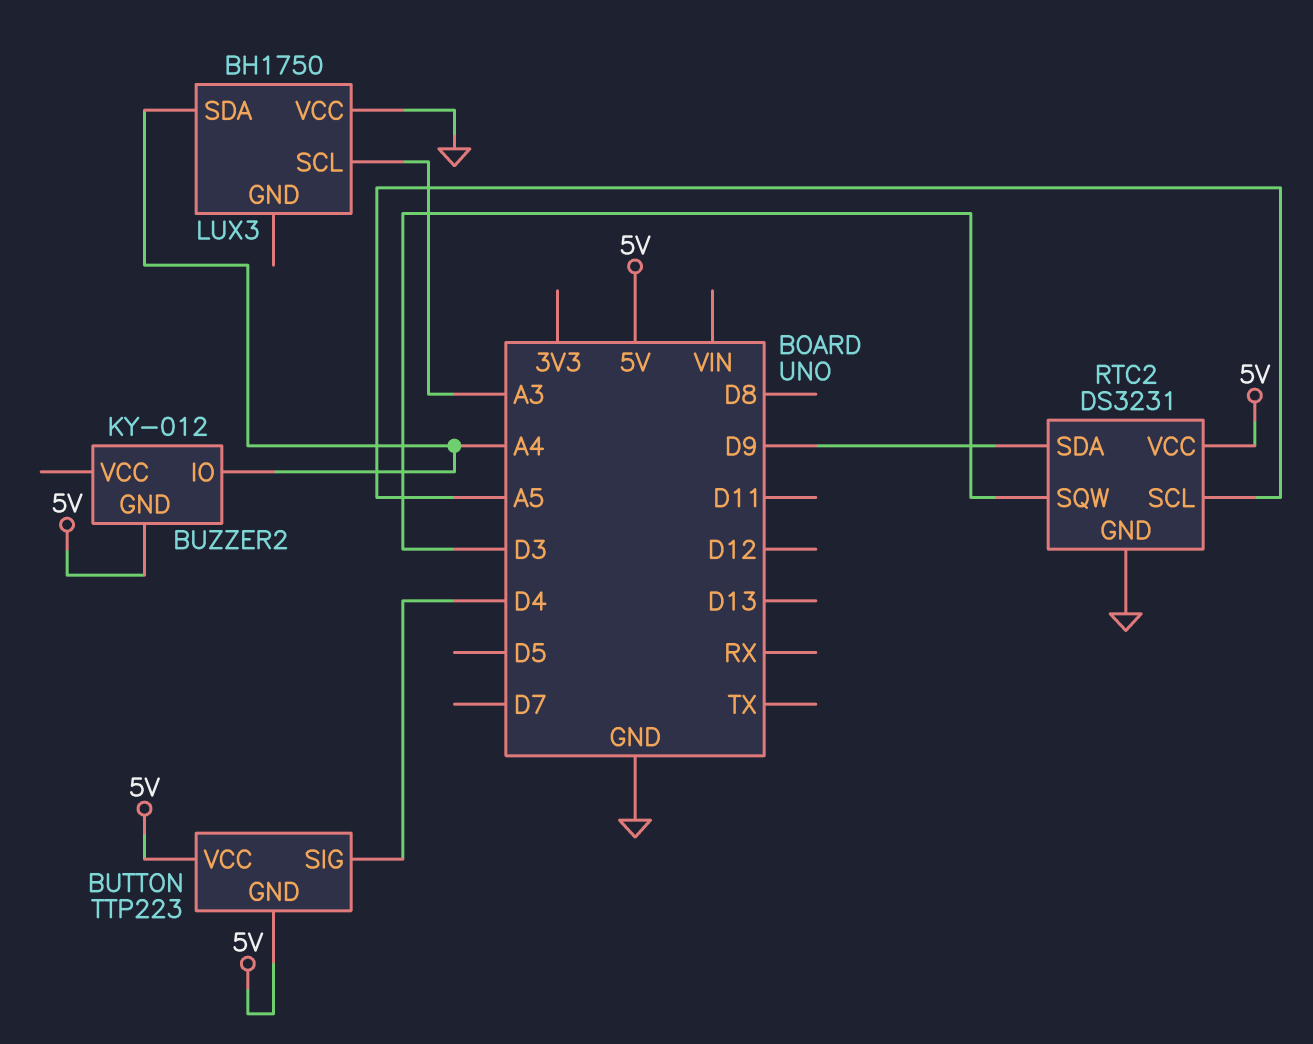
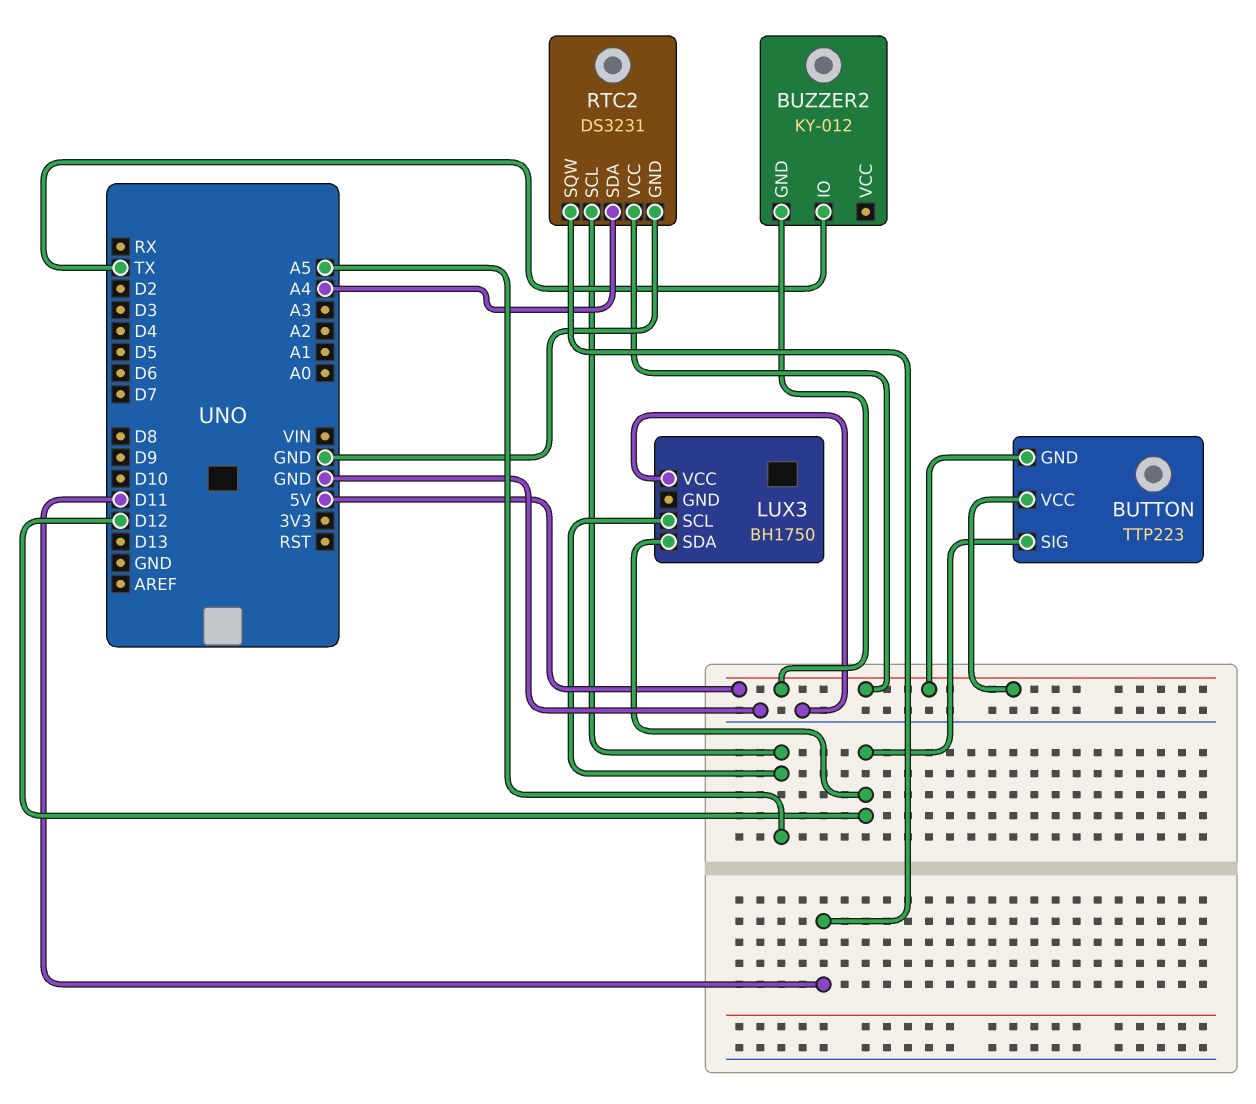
BUTTON pin SIG: D4 -> D12
BUZZER2 pin IO: A4 -> TX
LUX3 pin SCL: A3 -> A5
LUX3 pin SDA: A4 -> D12
RTC2 pin SDA: D9 -> A4
RTC2 pin SQW: D3 -> D11

